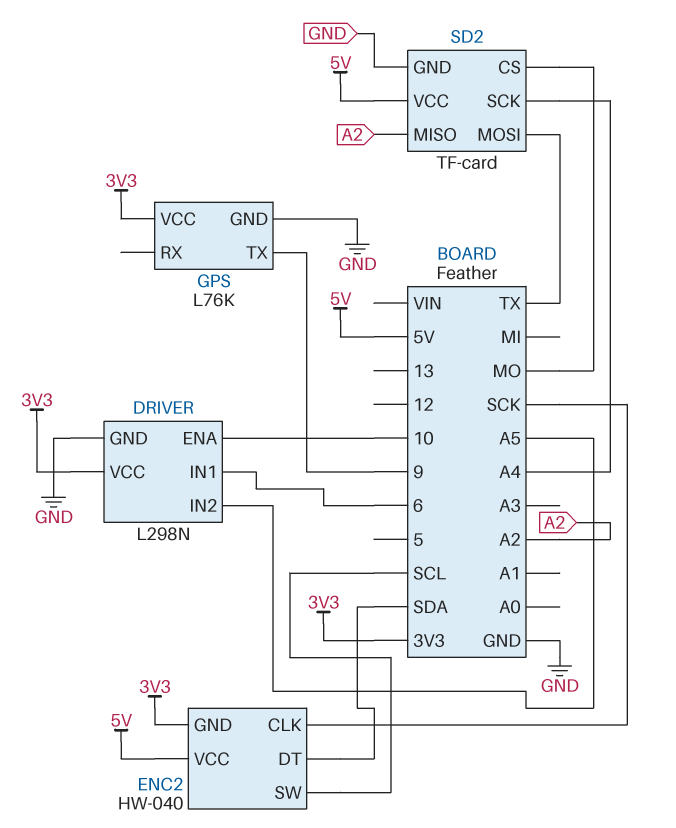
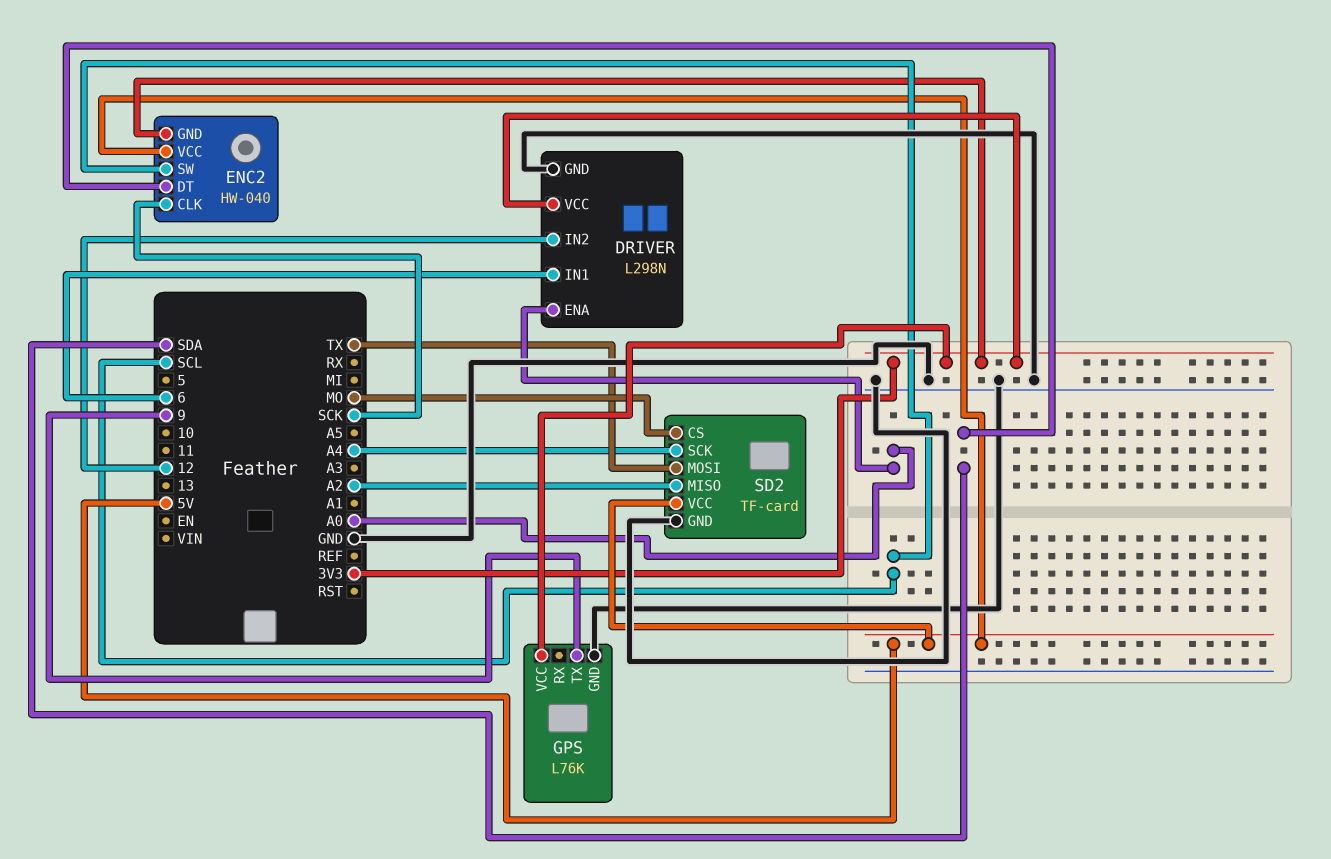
DRIVER pin ENA: 10 -> A0
DRIVER pin IN2: A5 -> 12

